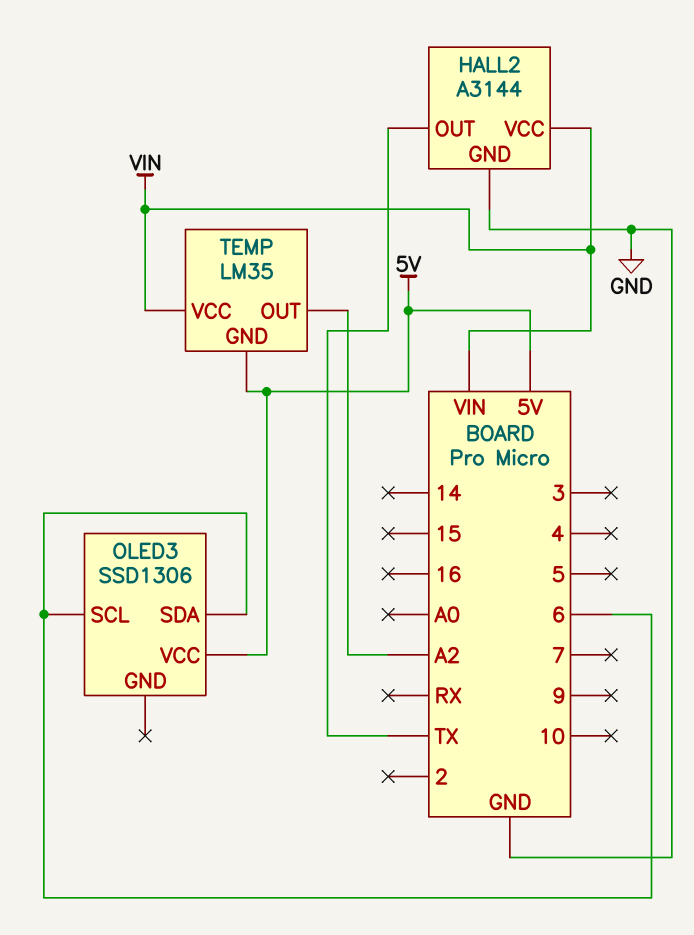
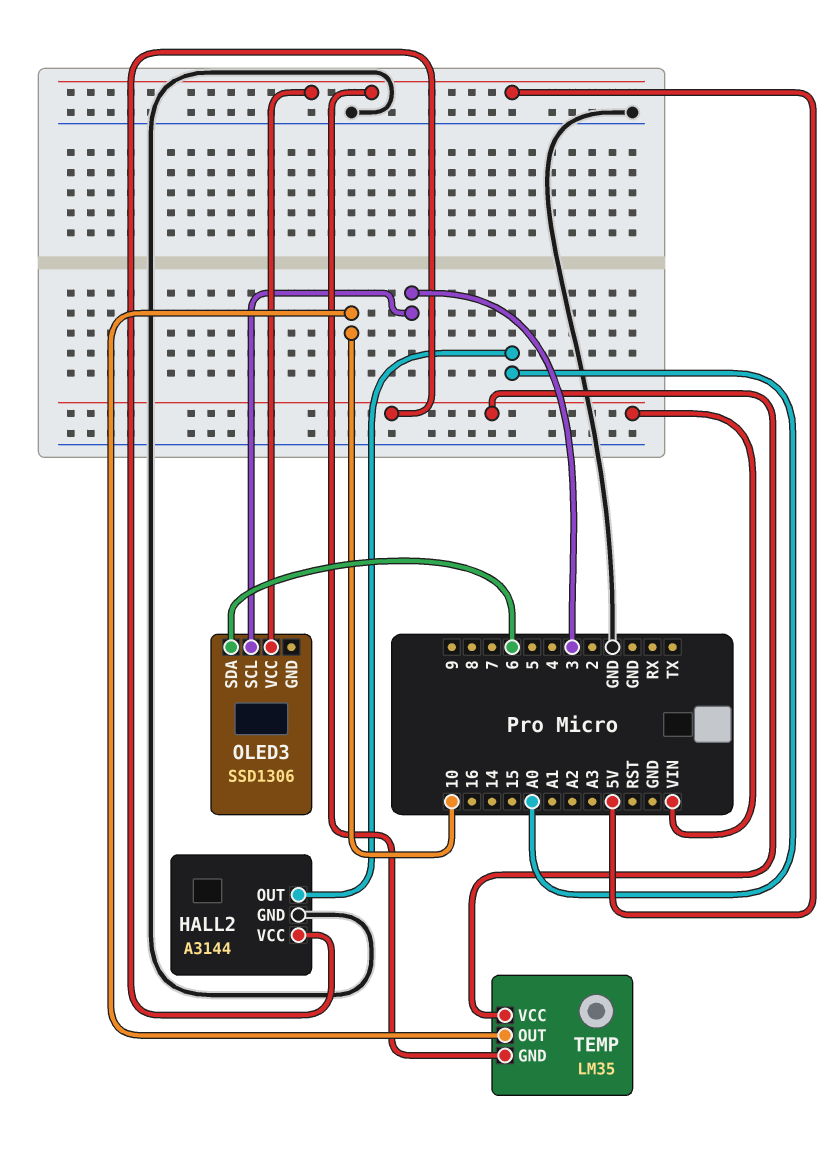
HALL2 pin OUT: TX -> A0
OLED3 pin SCL: 6 -> 3
TEMP pin OUT: A2 -> 10

